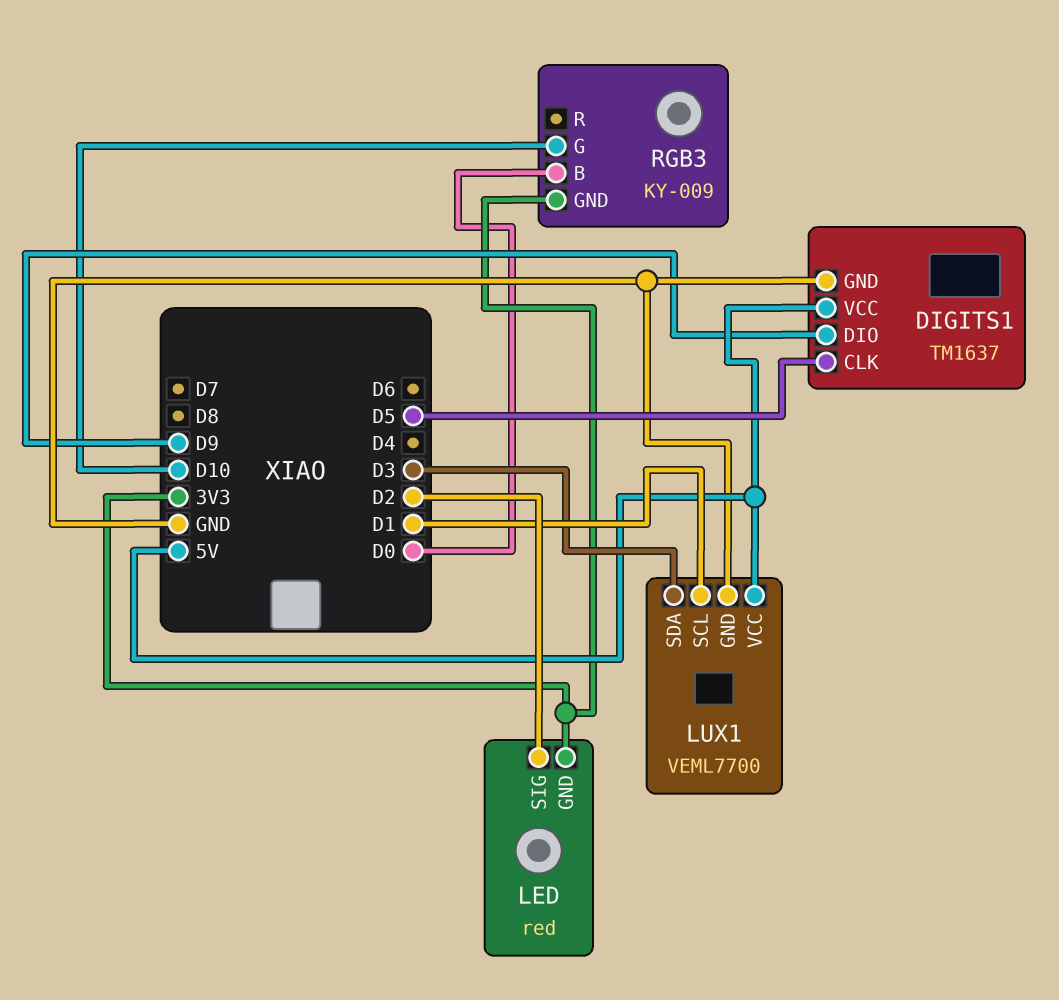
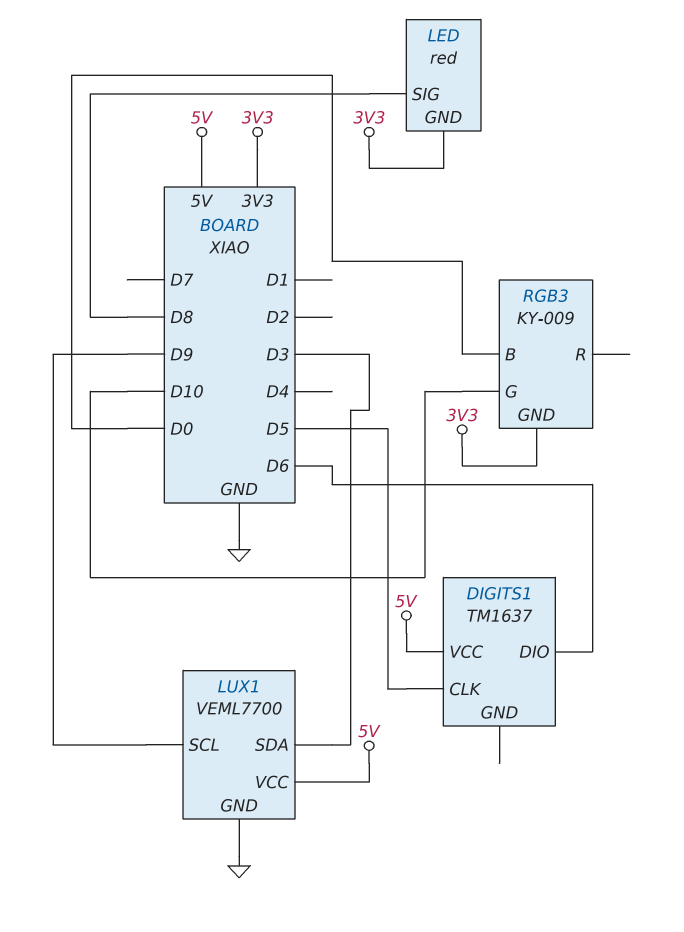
DIGITS1 pin DIO: D9 -> D6
DIGITS1 pin GND: GND -> none
LED pin SIG: D2 -> D8
LUX1 pin SCL: D1 -> D9

